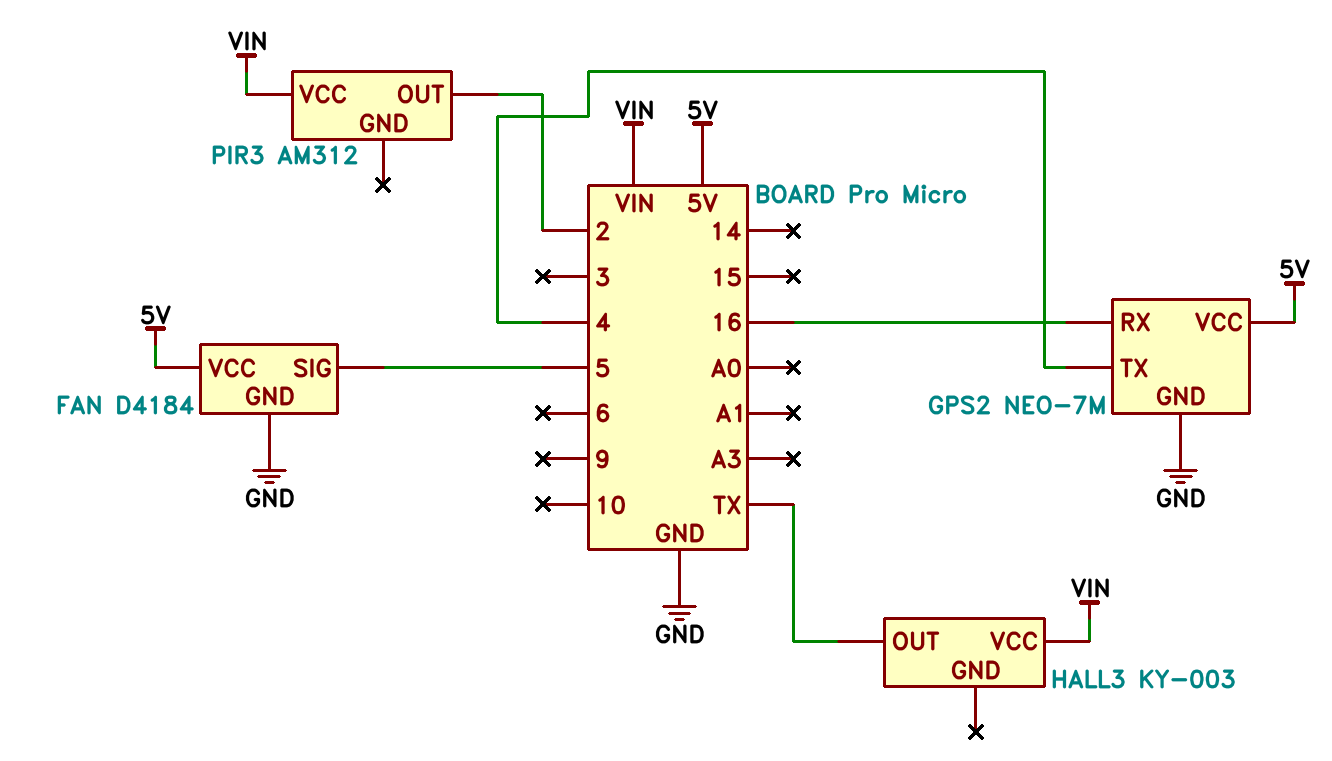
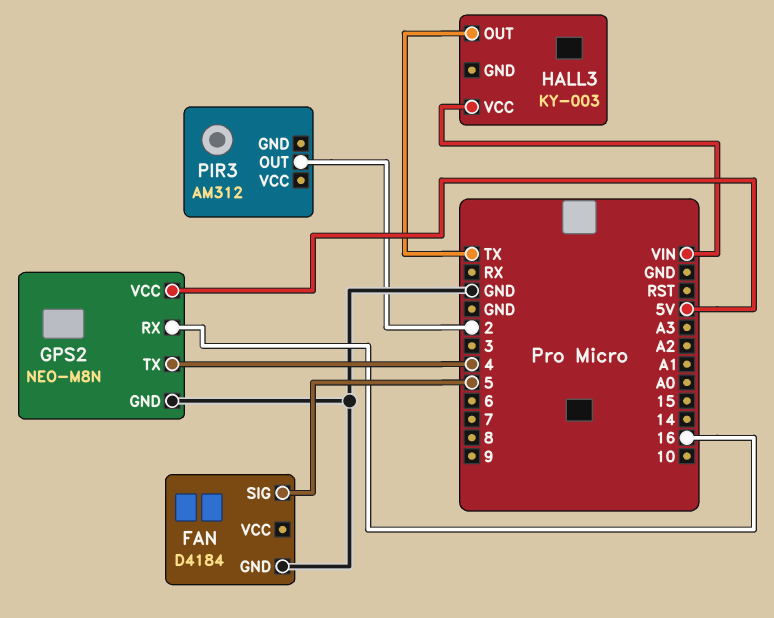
FAN pin VCC: 5V -> none
GPS2: NEO-7M -> NEO-M8N
PIR3 pin VCC: VIN -> none

